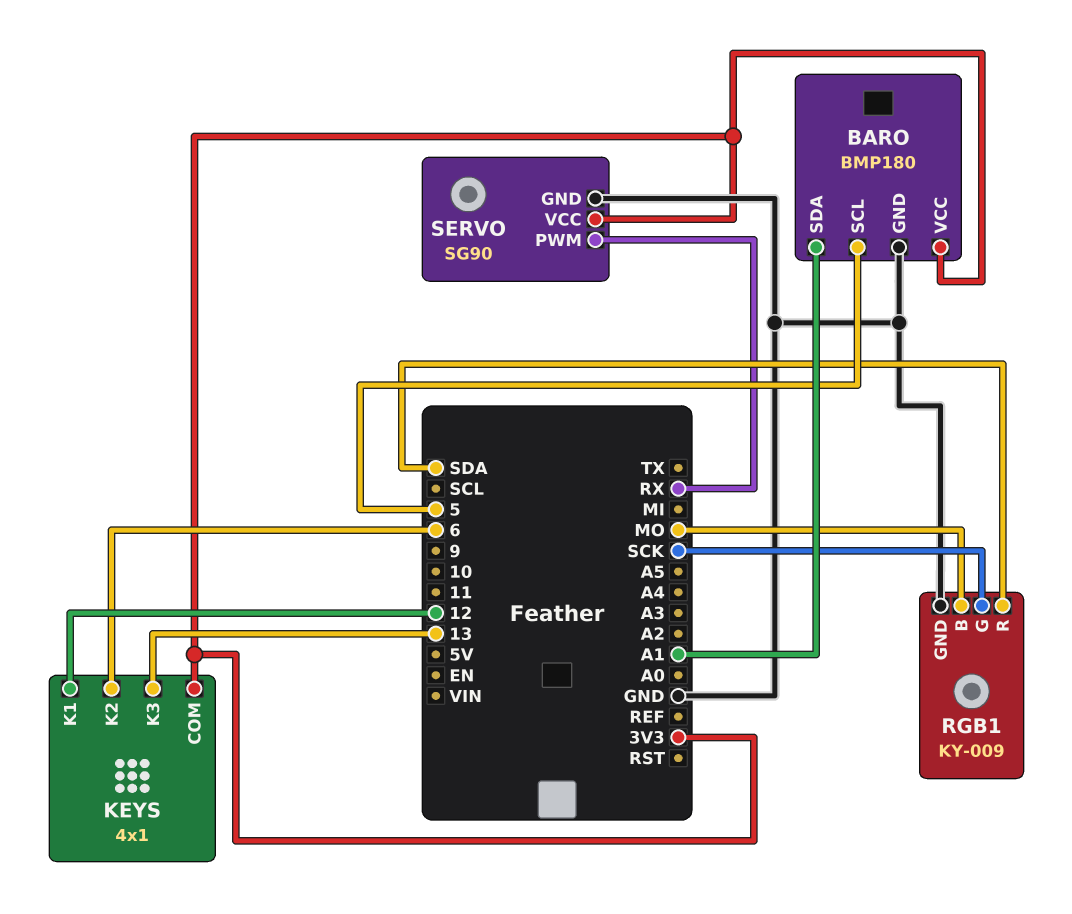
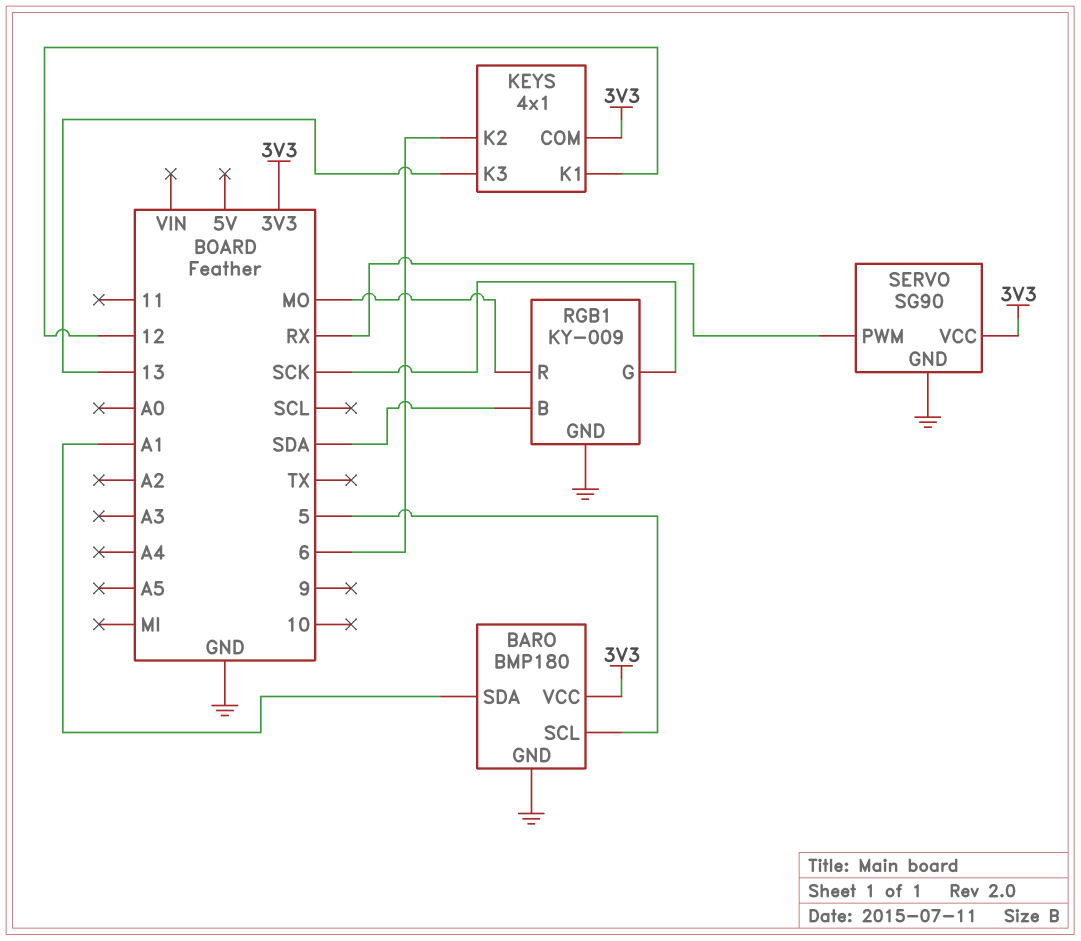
RGB1 pin B: MO -> SDA
RGB1 pin R: SDA -> MO

